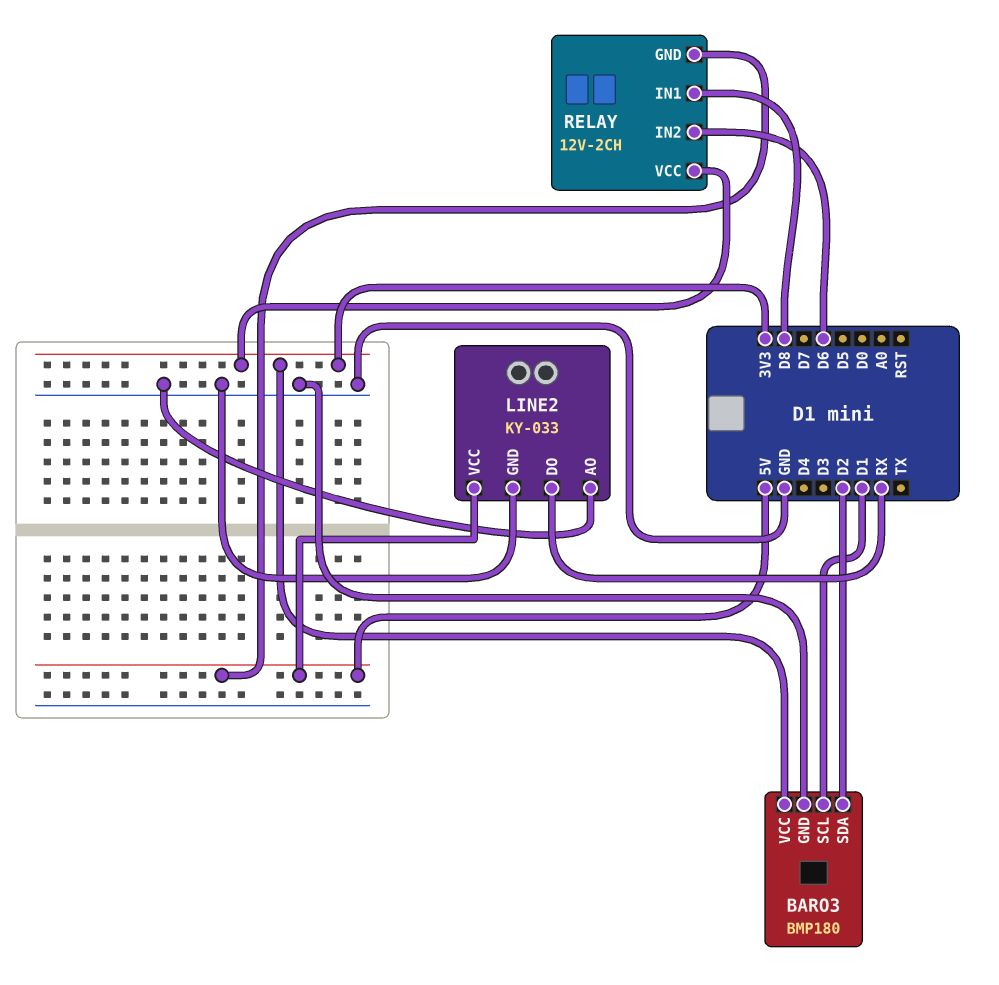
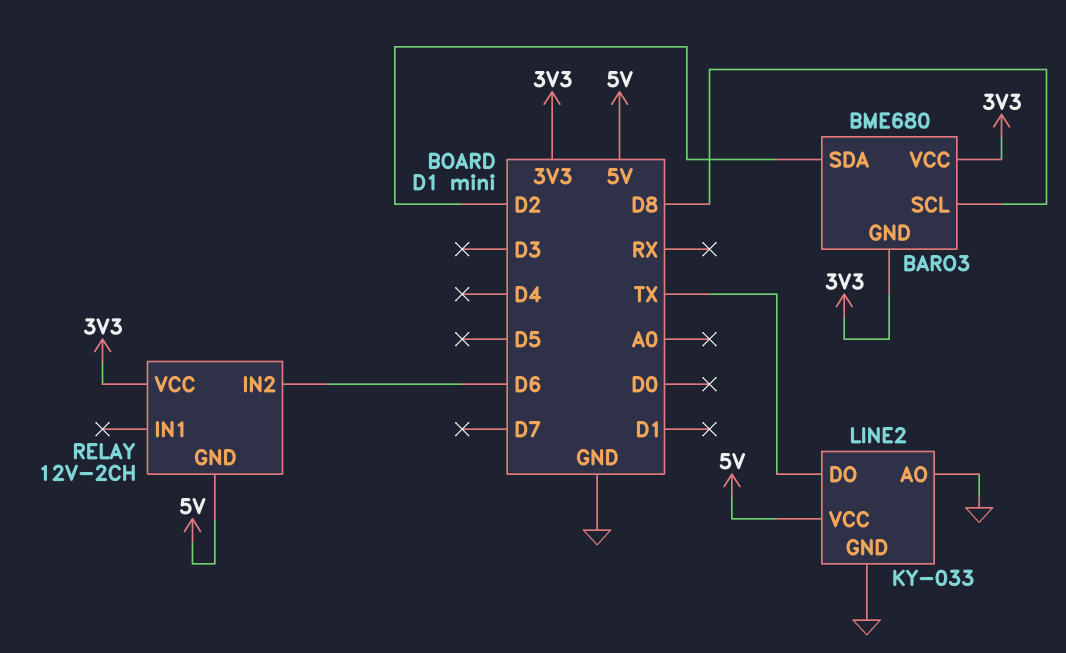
BARO3: BMP180 -> BME680
BARO3 pin GND: GND -> 3V3
BARO3 pin SCL: D1 -> D8
LINE2 pin DO: RX -> TX
RELAY pin IN1: D8 -> none

